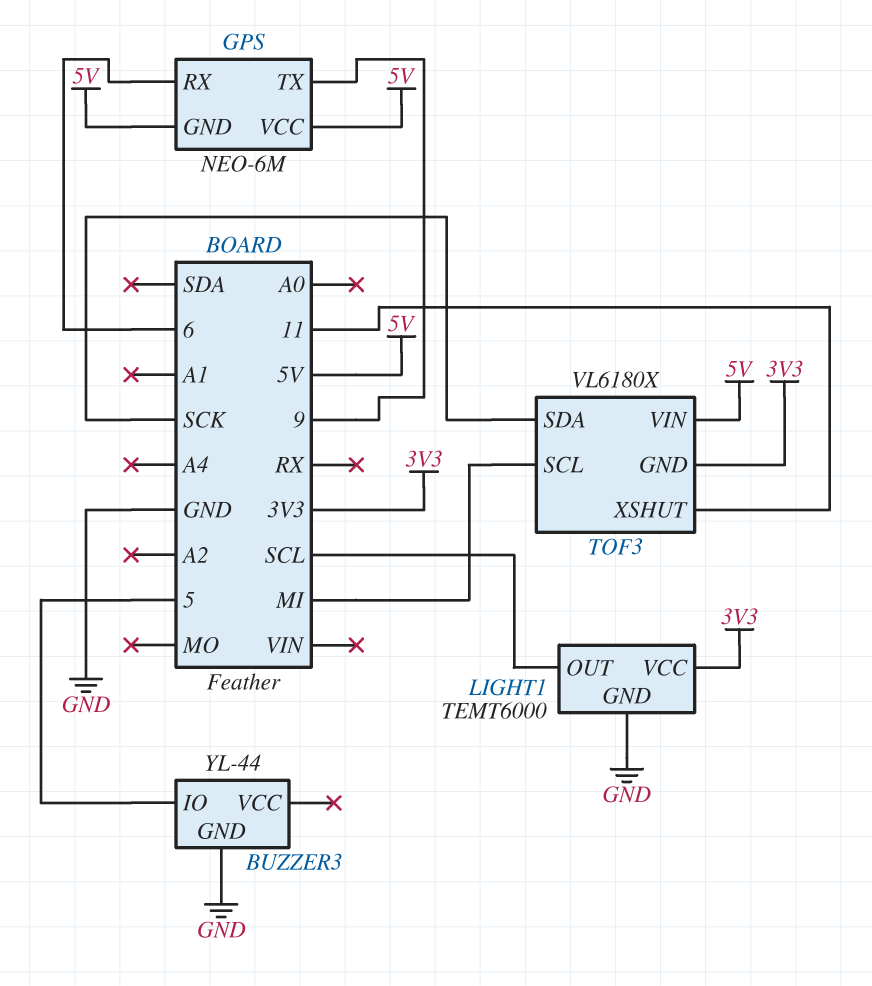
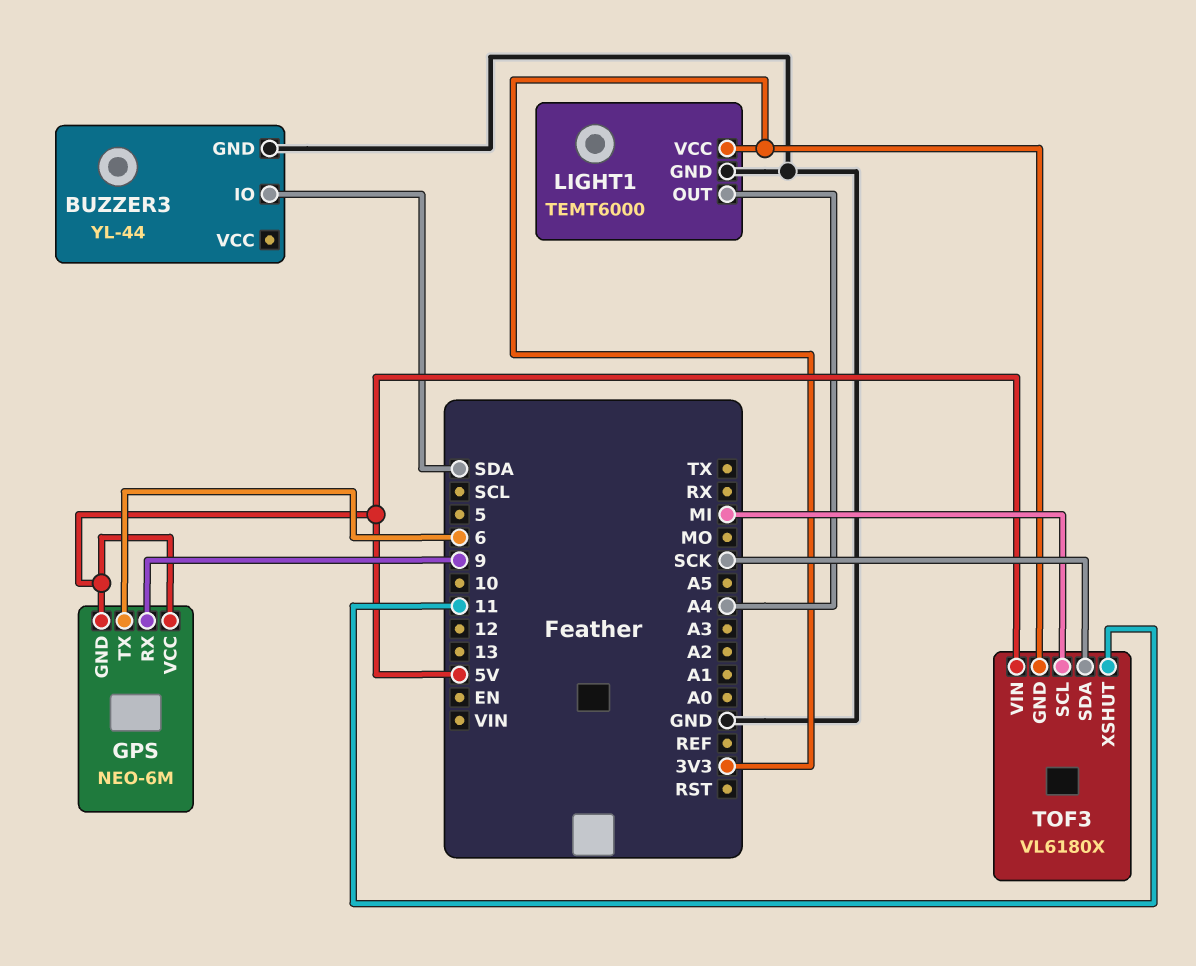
BUZZER3 pin IO: 5 -> SDA
GPS pin RX: 6 -> 9
GPS pin TX: 9 -> 6
LIGHT1 pin OUT: SCL -> A4

